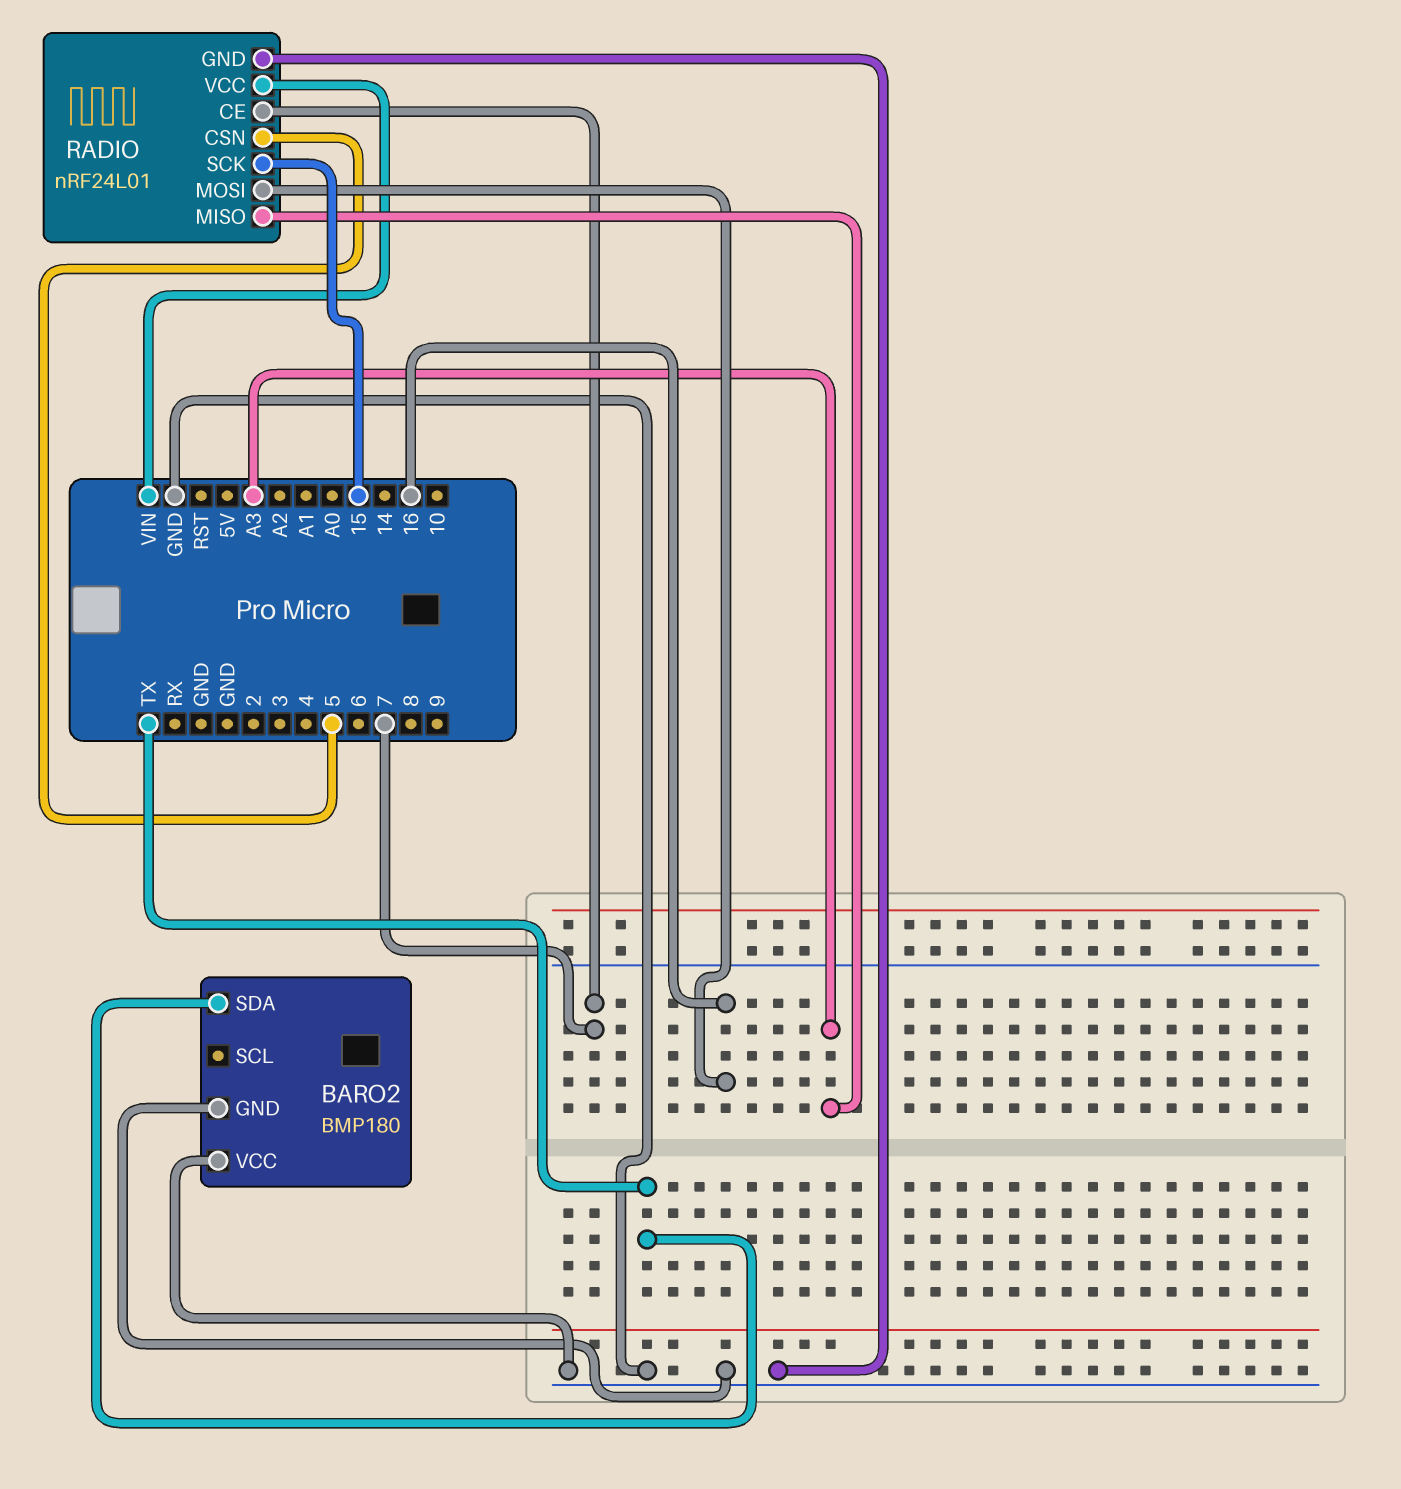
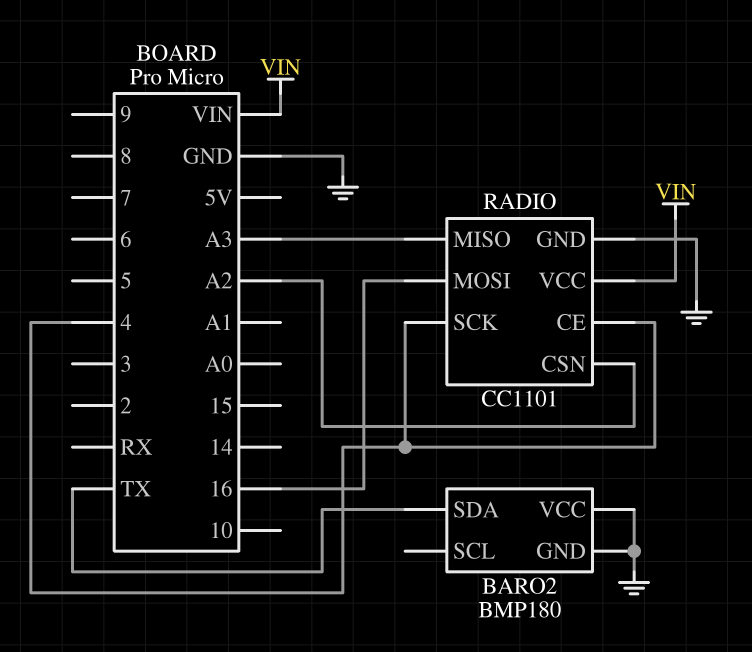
RADIO: nRF24L01 -> CC1101
RADIO pin CE: 7 -> 4
RADIO pin CSN: 5 -> A2
RADIO pin SCK: 15 -> 4

